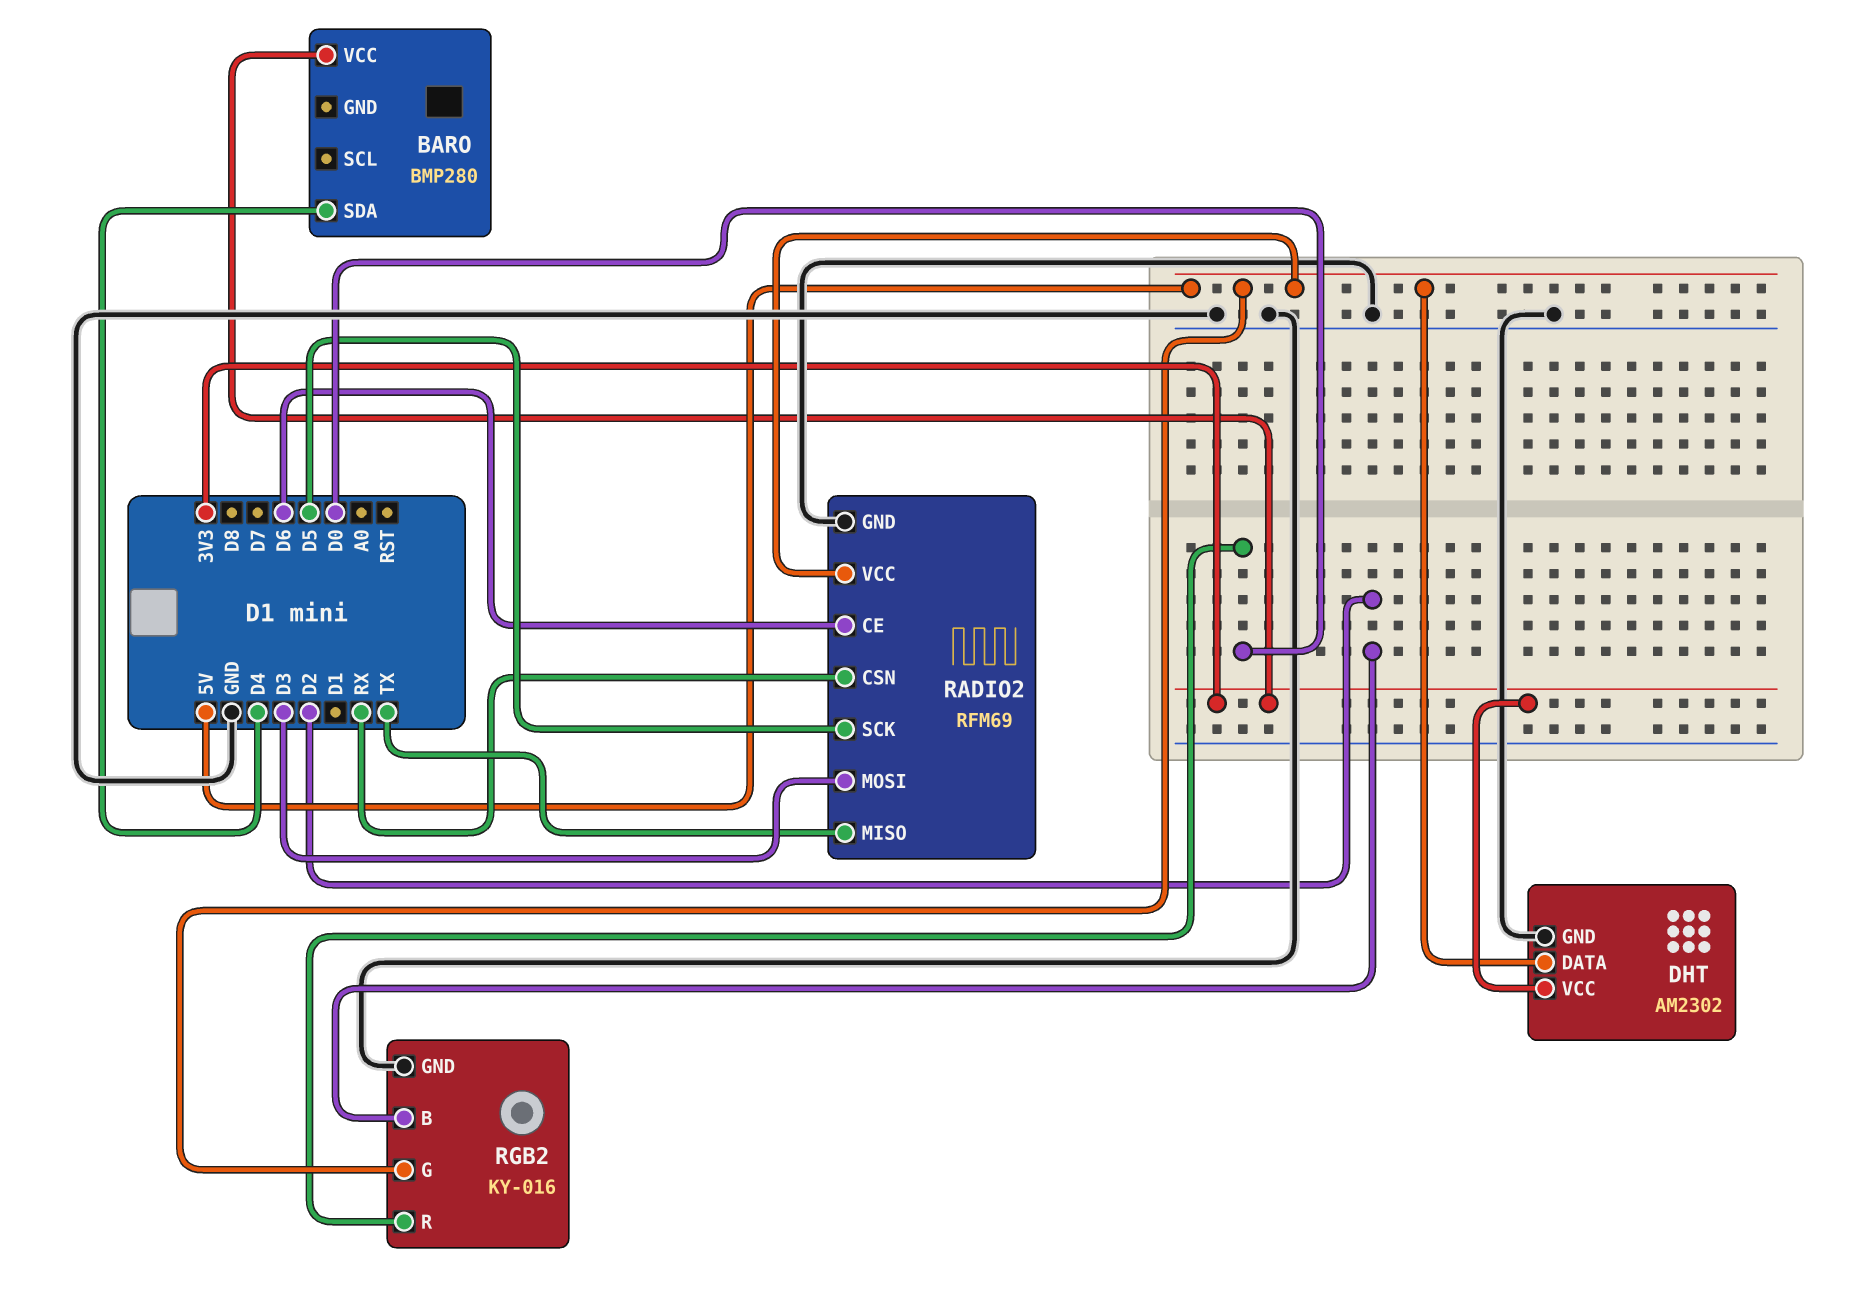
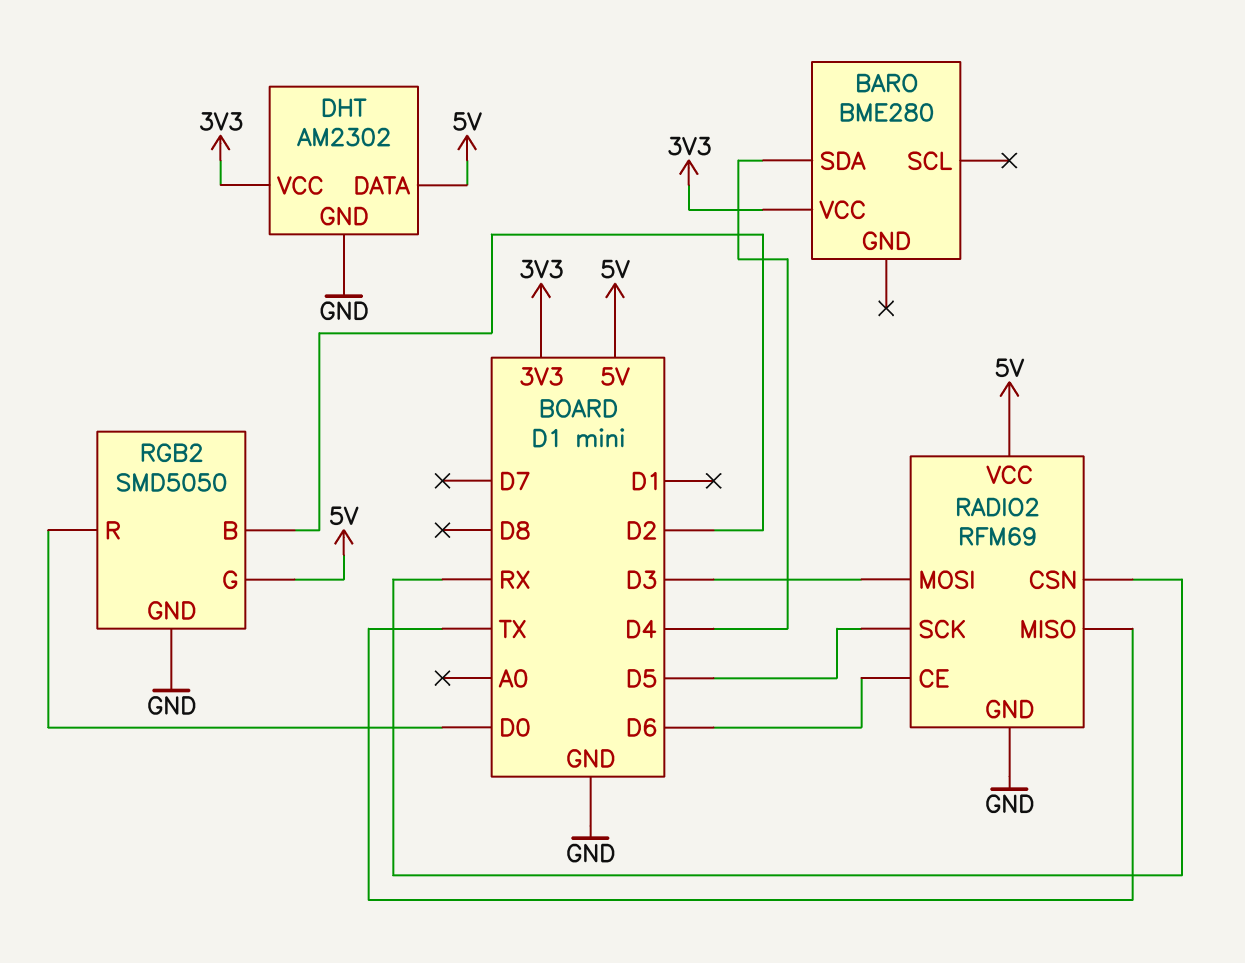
BARO: BMP280 -> BME280
RGB2: KY-016 -> SMD5050

